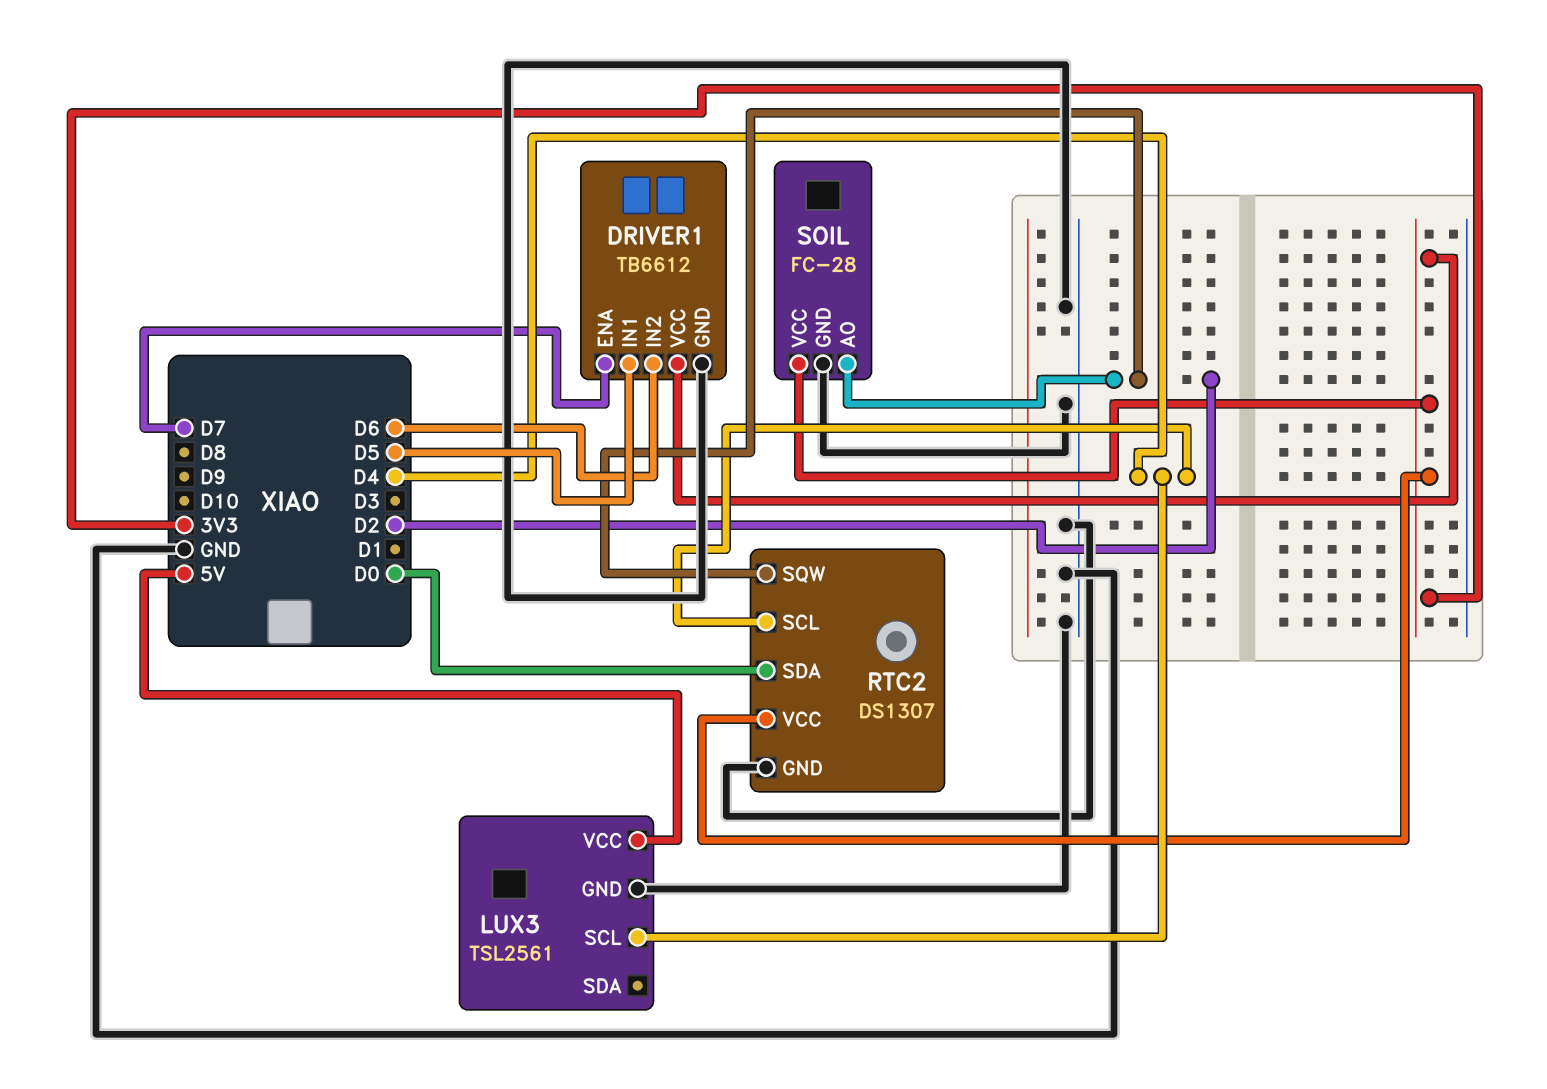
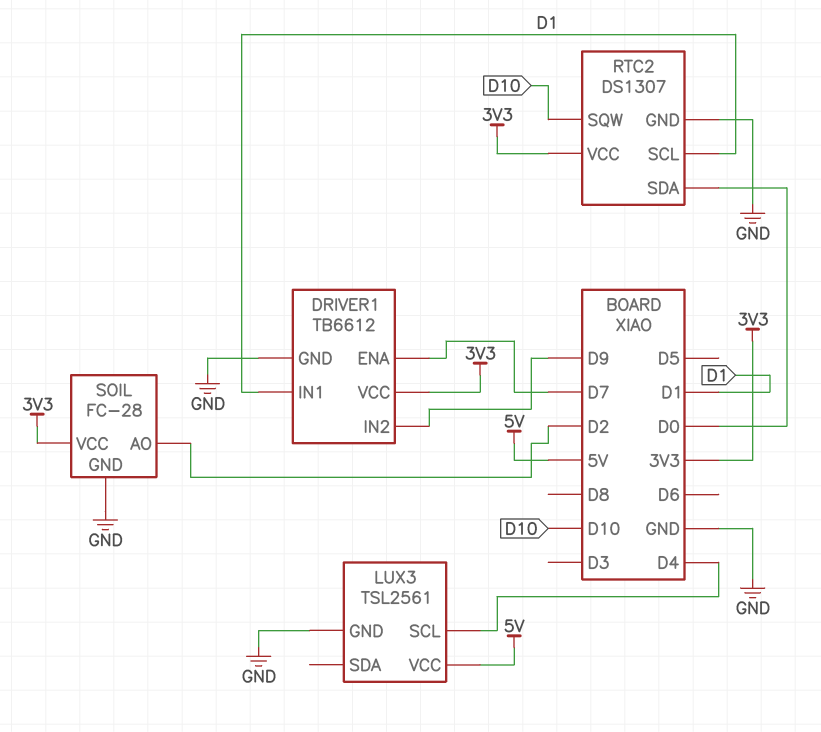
DRIVER1 pin IN1: D5 -> D1
DRIVER1 pin IN2: D6 -> D9
RTC2 pin SCL: D4 -> D1
RTC2 pin SQW: D2 -> D10

